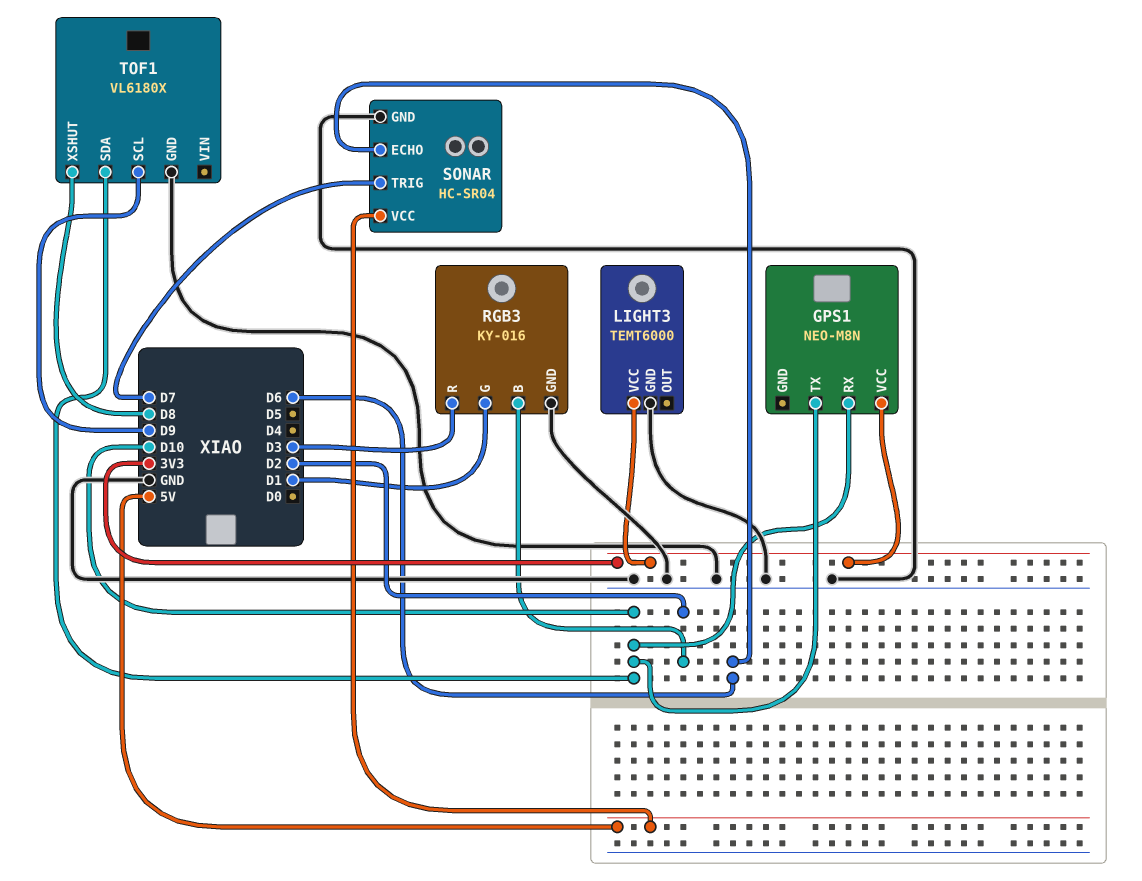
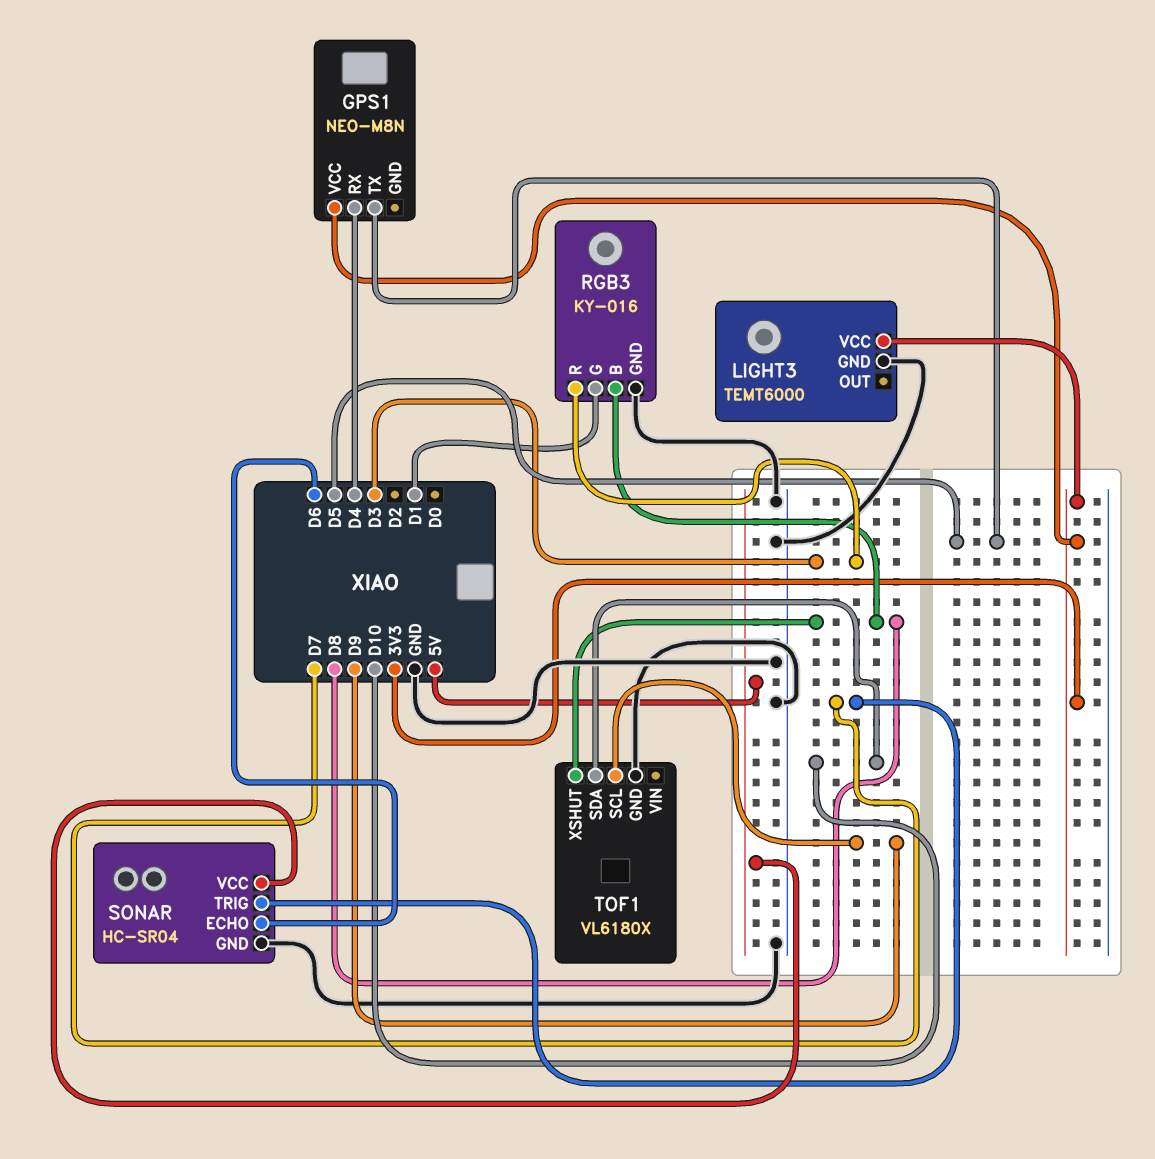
GPS1 pin RX: D10 -> D4
GPS1 pin TX: D10 -> D5
RGB3 pin B: D2 -> D8

